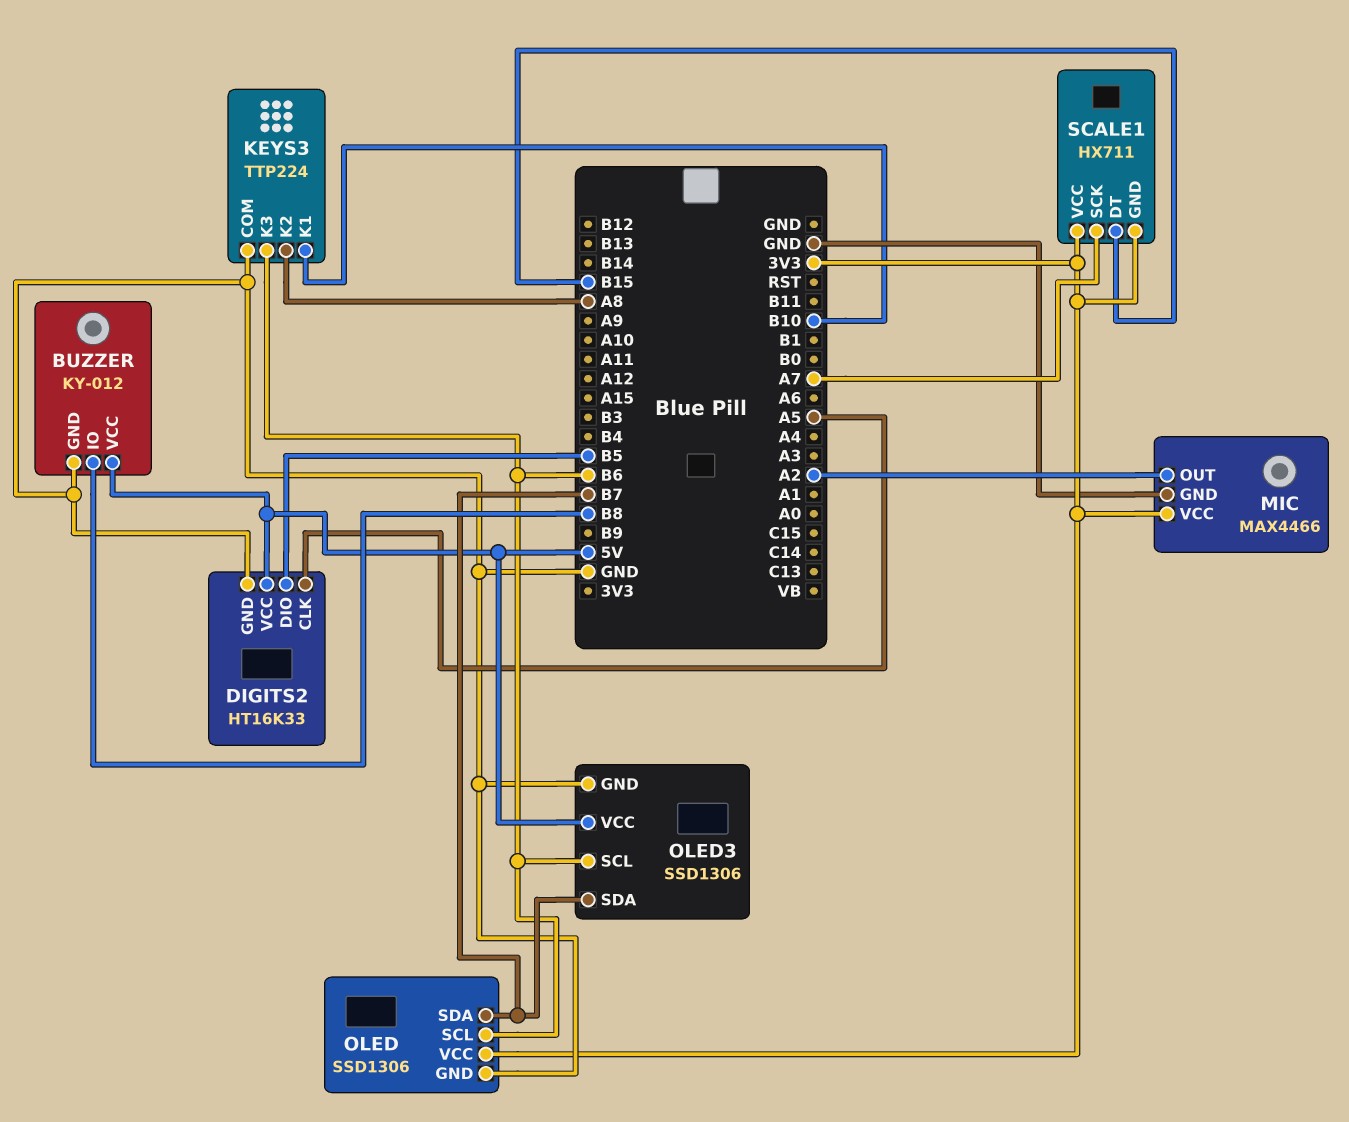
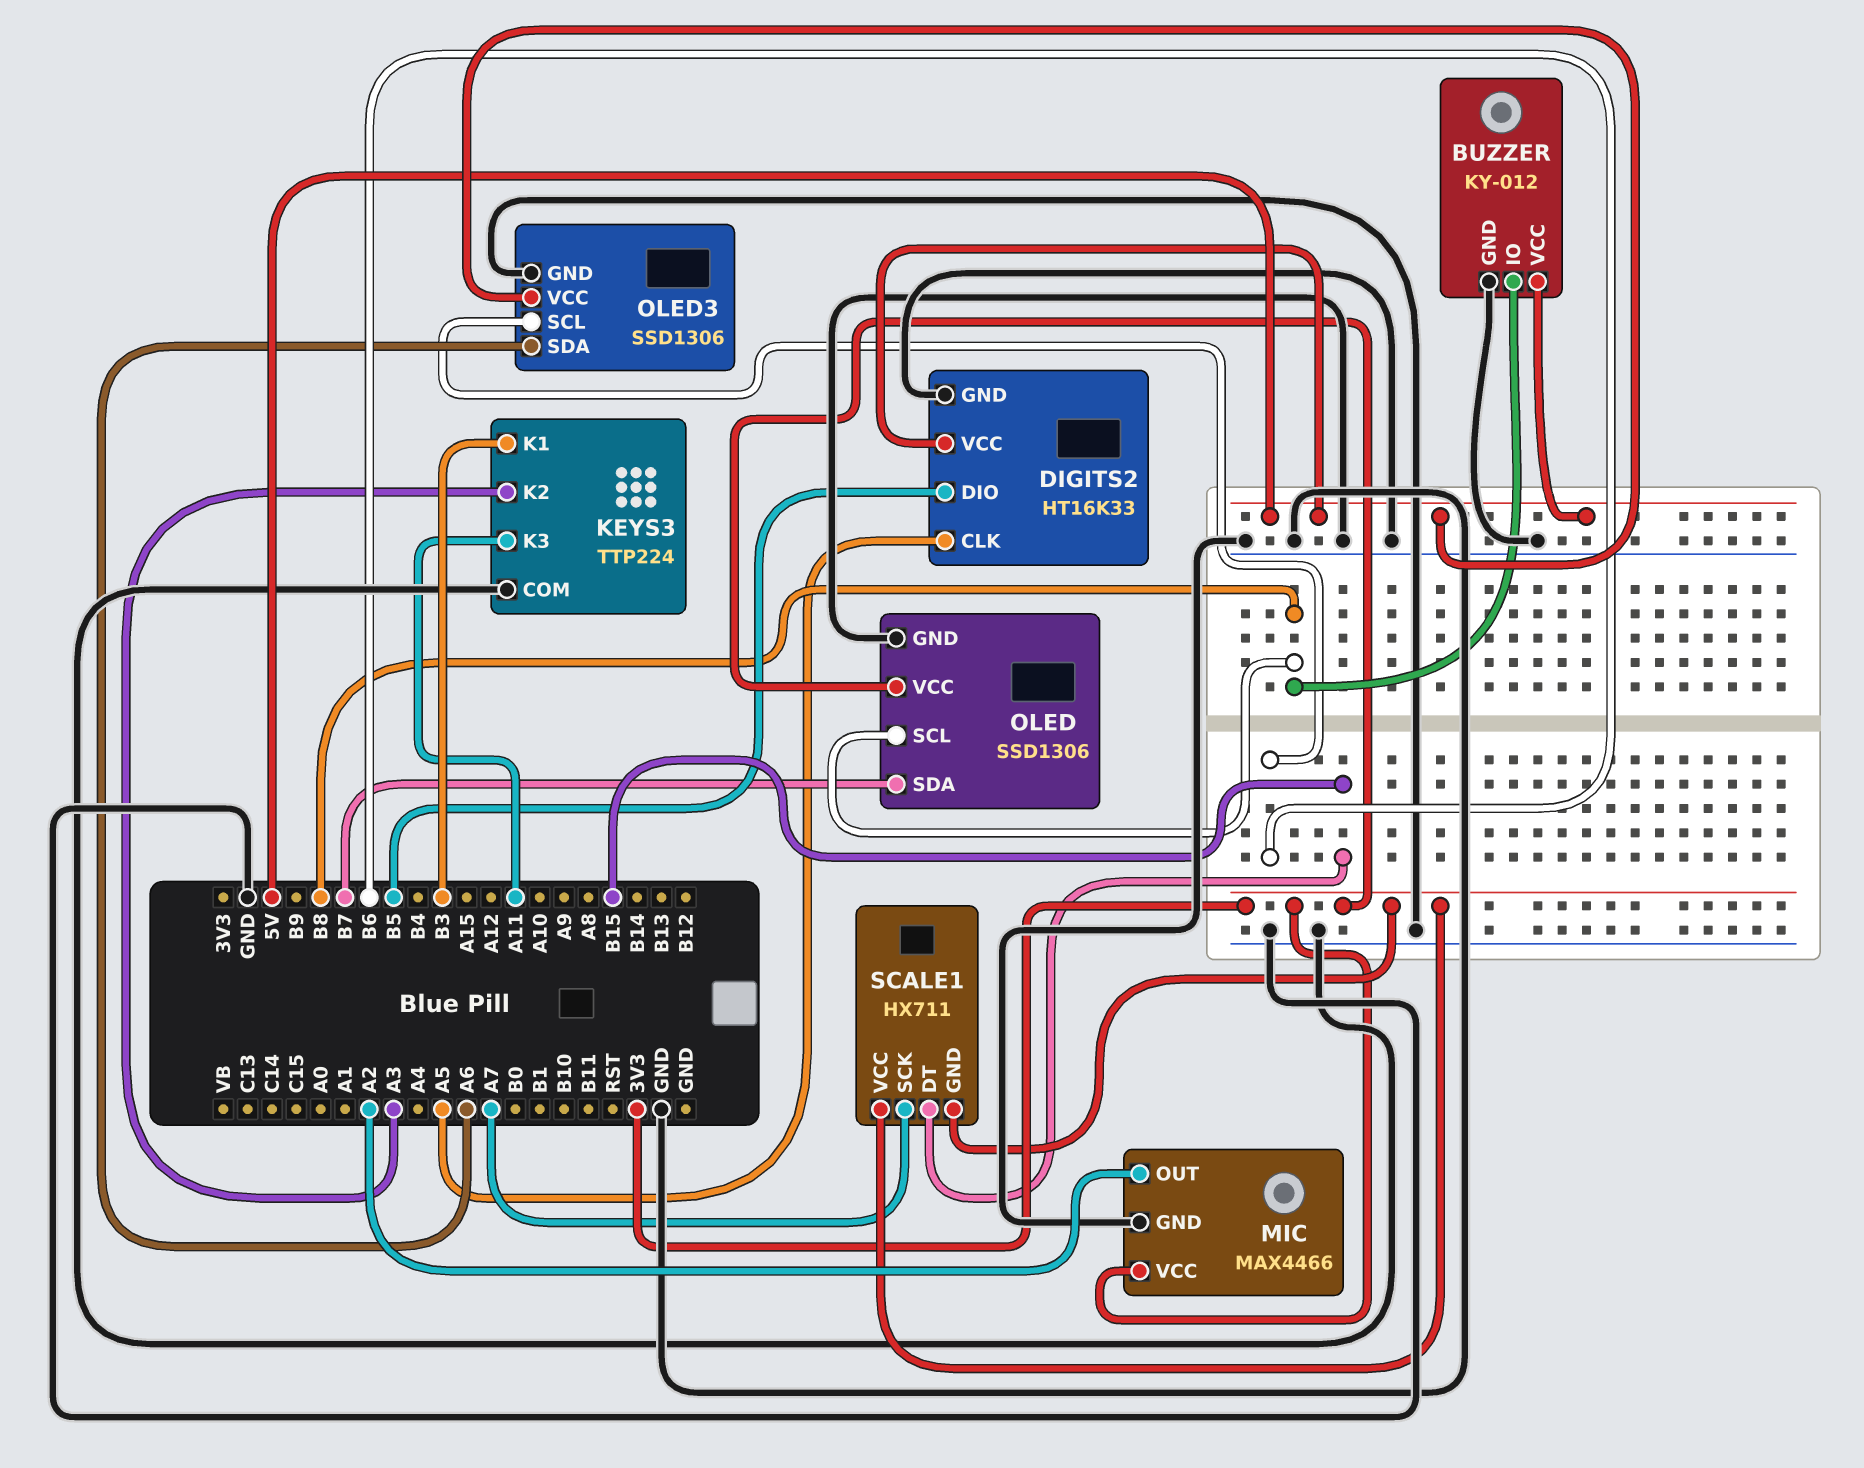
KEYS3 pin K1: B10 -> B3
KEYS3 pin K2: A8 -> A3
KEYS3 pin K3: B6 -> A11
OLED pin SCL: B6 -> B8
OLED3 pin SDA: B7 -> A6

